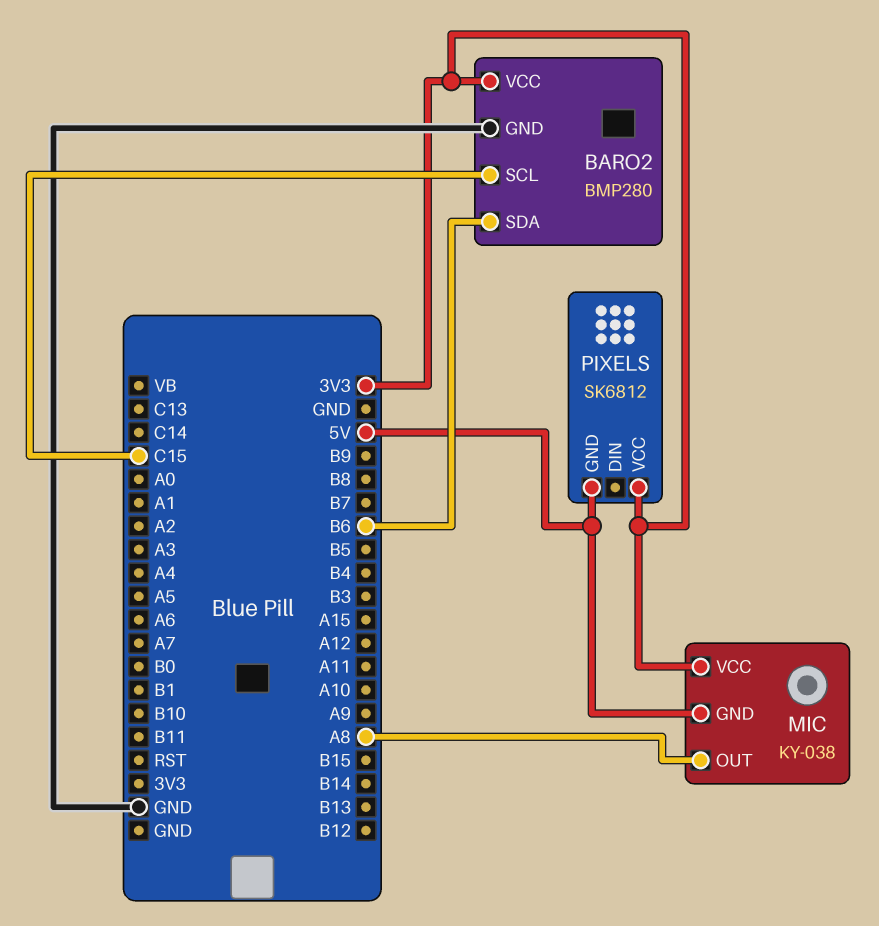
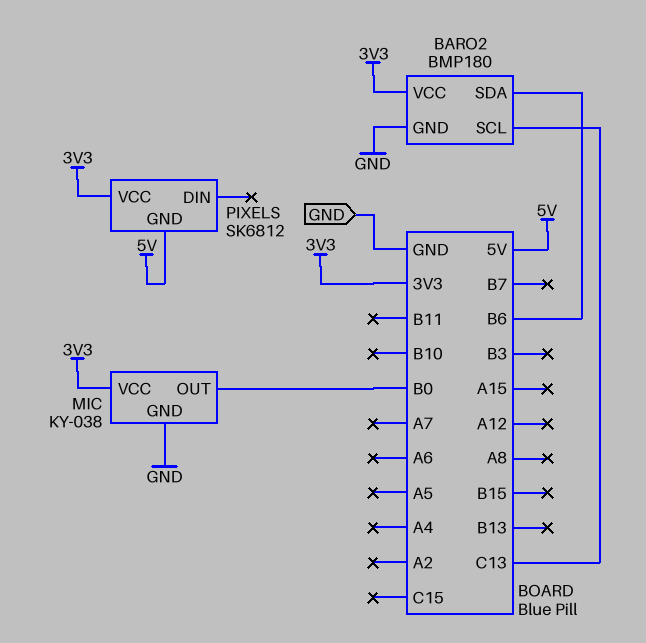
BARO2: BMP280 -> BMP180
BARO2 pin SCL: C15 -> C13
MIC pin GND: 5V -> GND
MIC pin OUT: A8 -> B0

